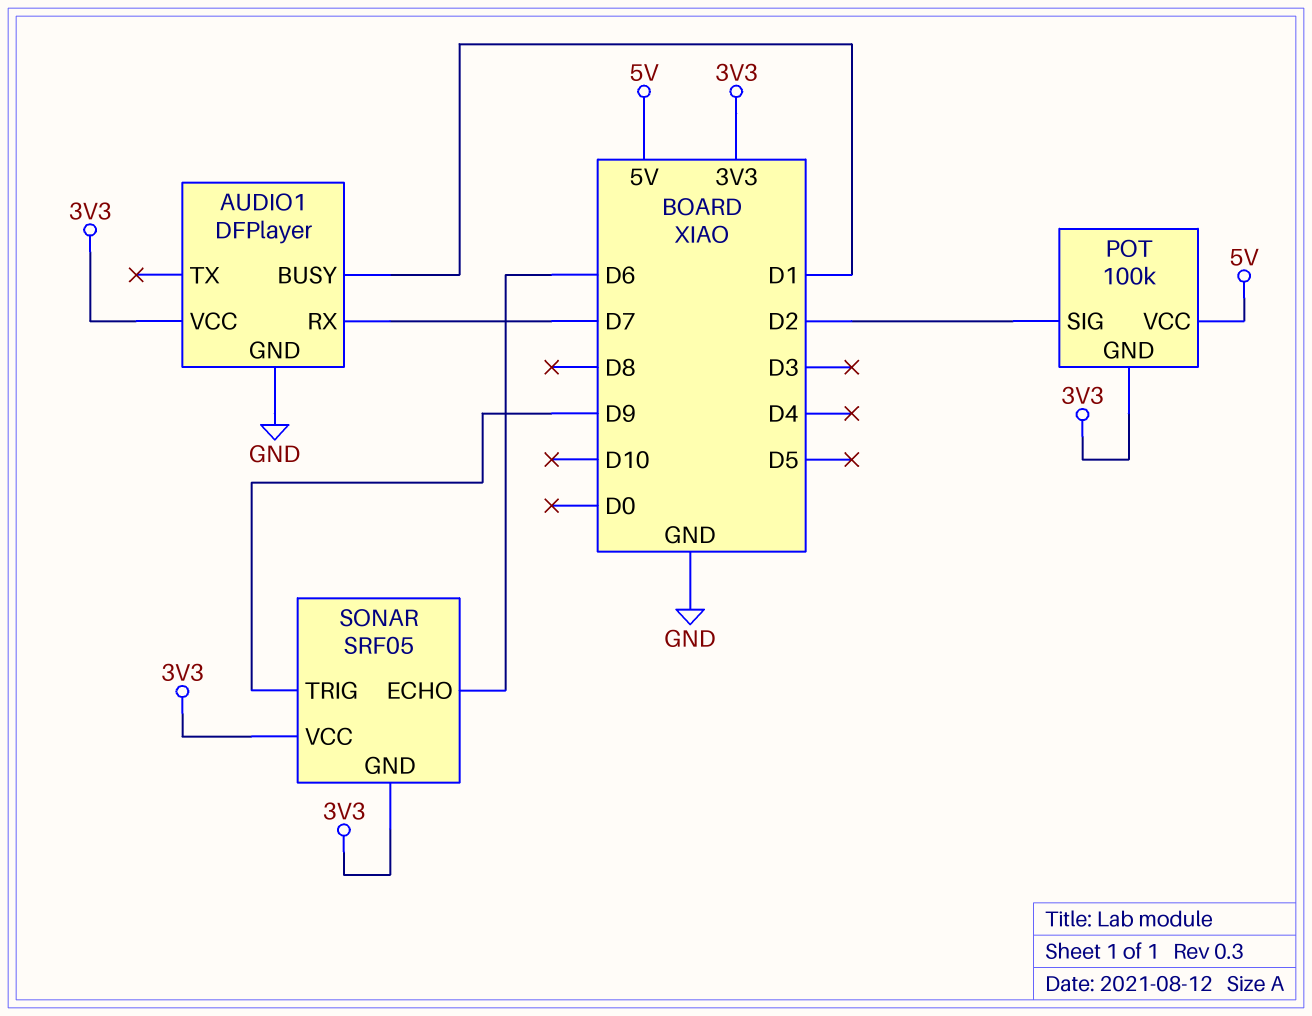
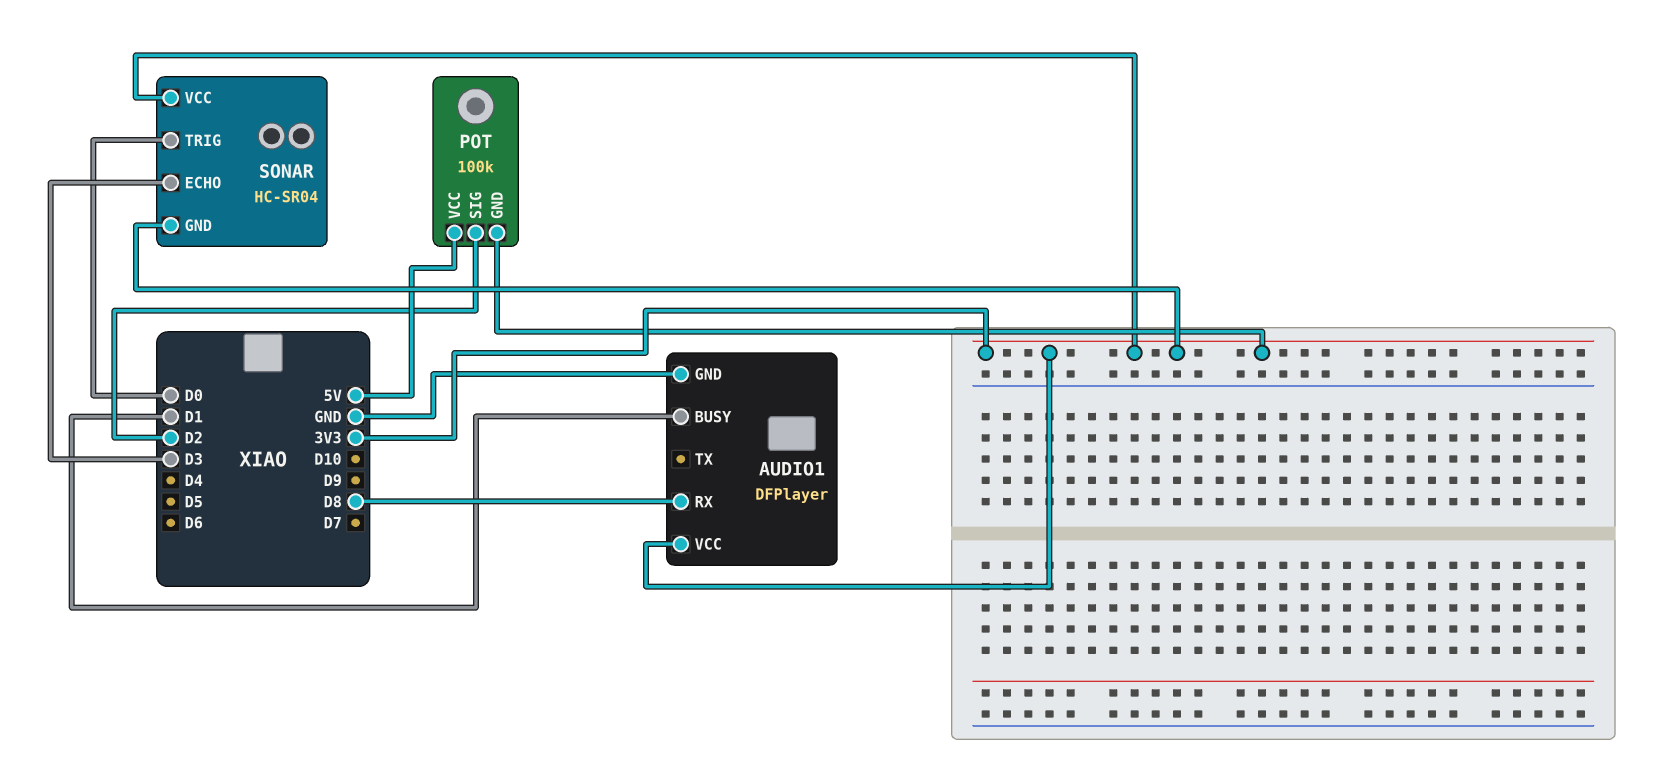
AUDIO1 pin RX: D7 -> D8
SONAR: SRF05 -> HC-SR04
SONAR pin ECHO: D6 -> D3
SONAR pin TRIG: D9 -> D0

